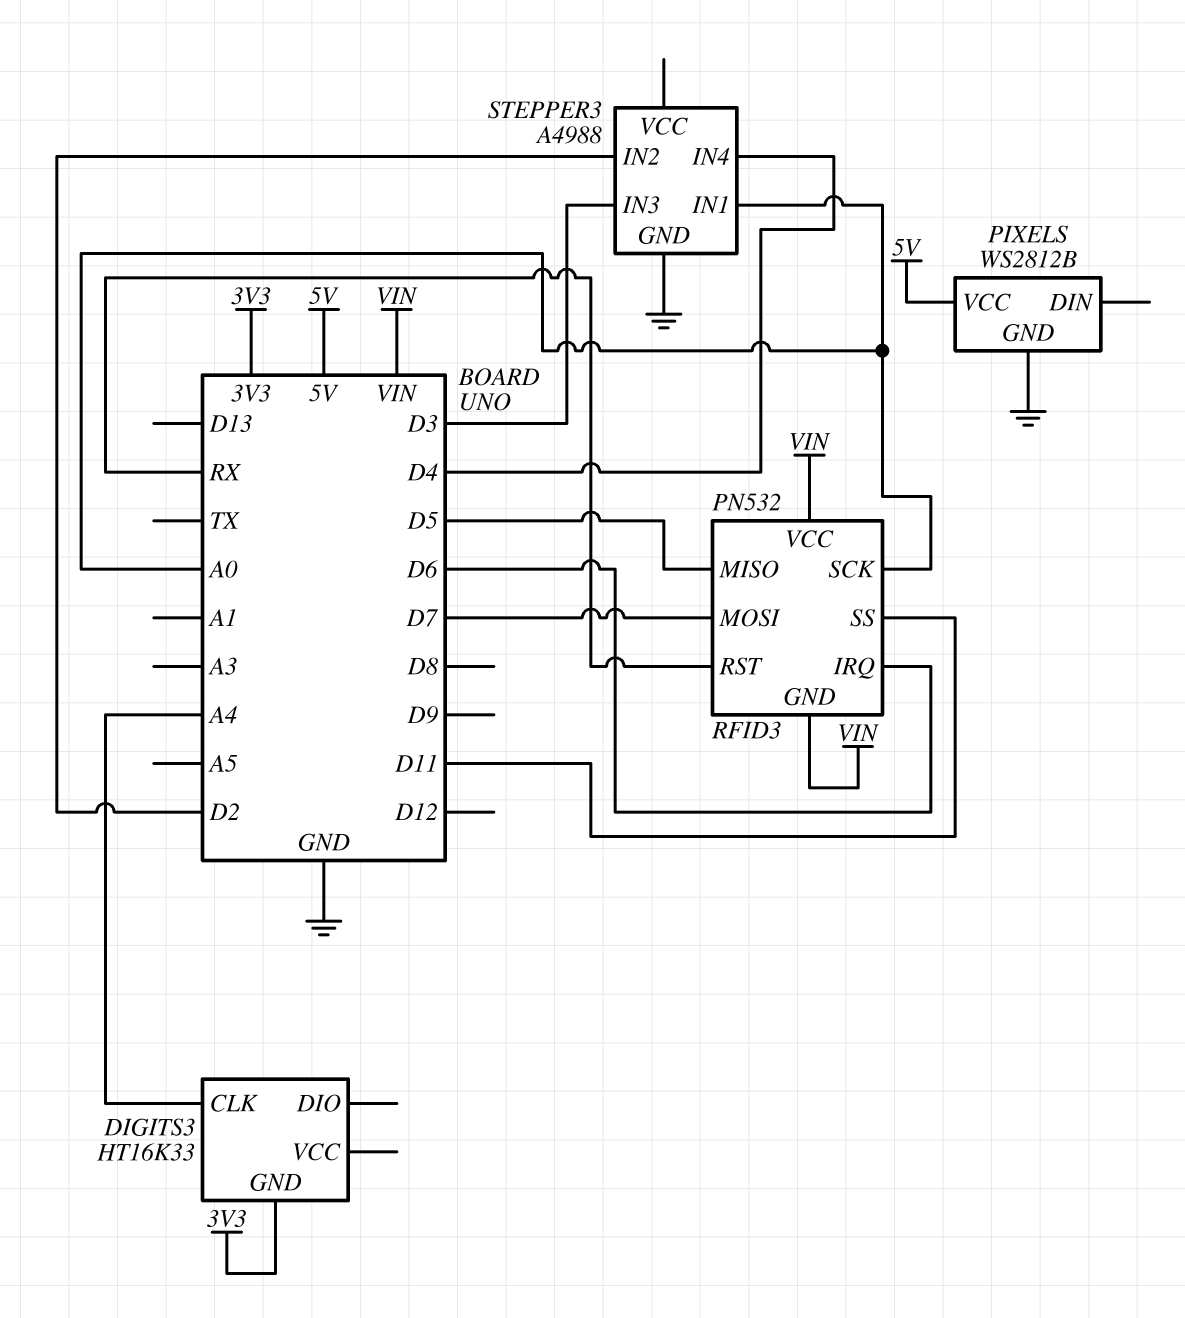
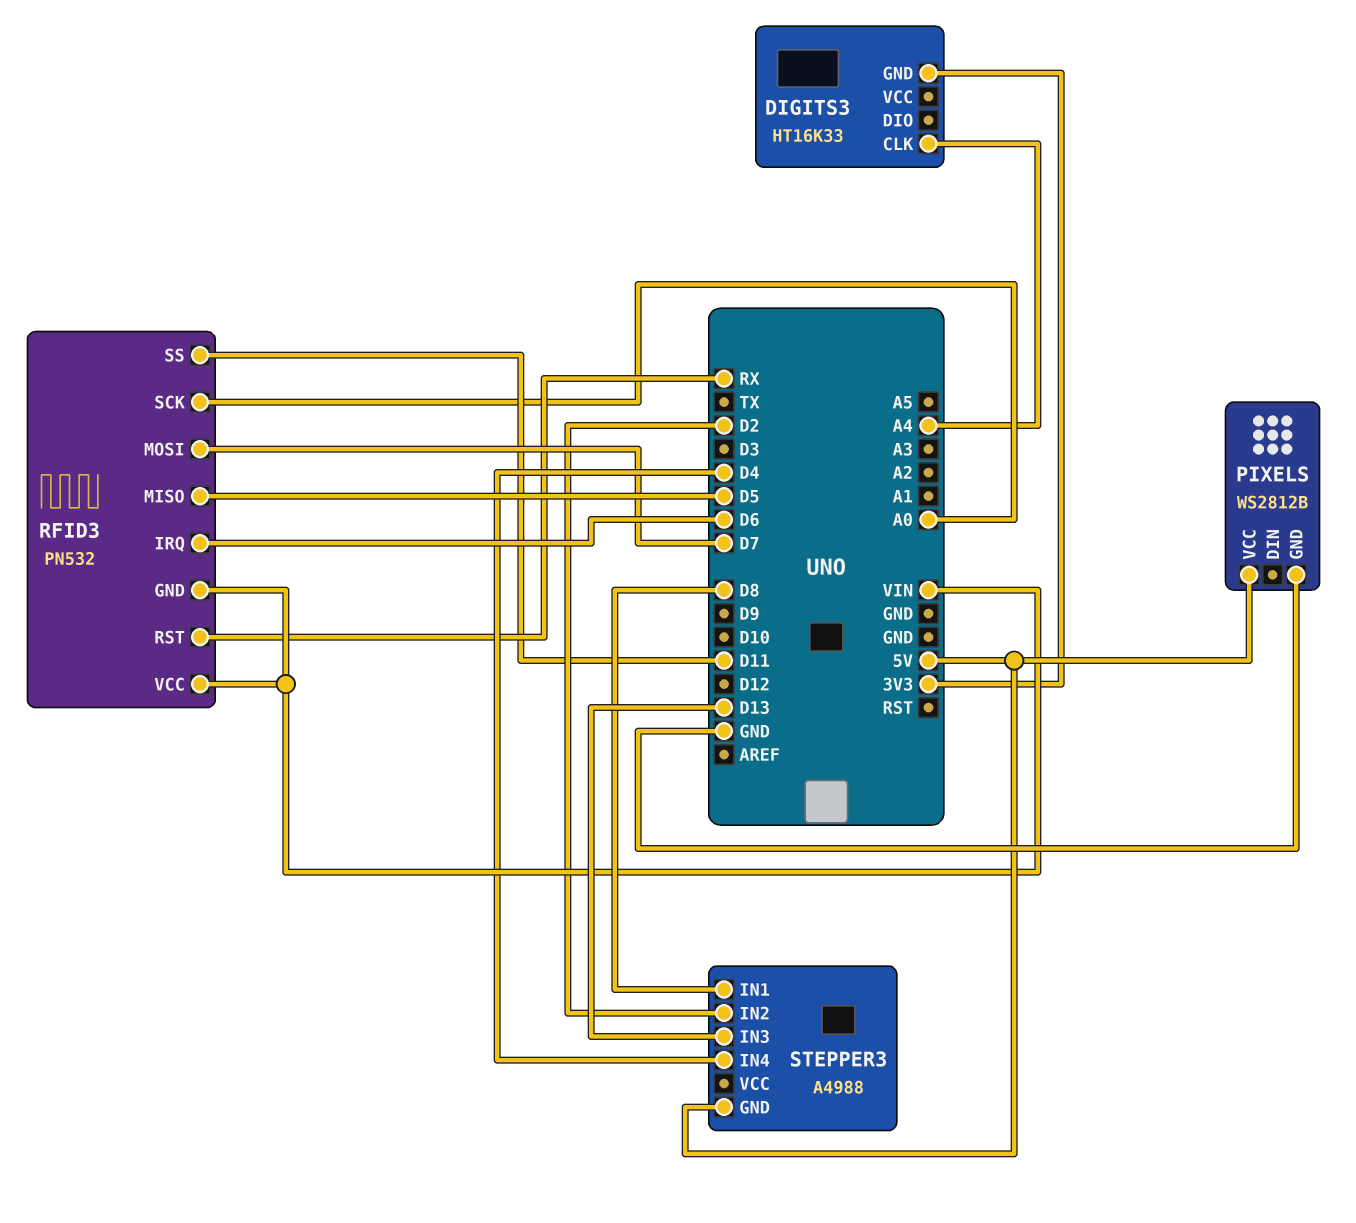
STEPPER3 pin GND: GND -> 5V
STEPPER3 pin IN1: A0 -> D8
STEPPER3 pin IN3: D3 -> D13

